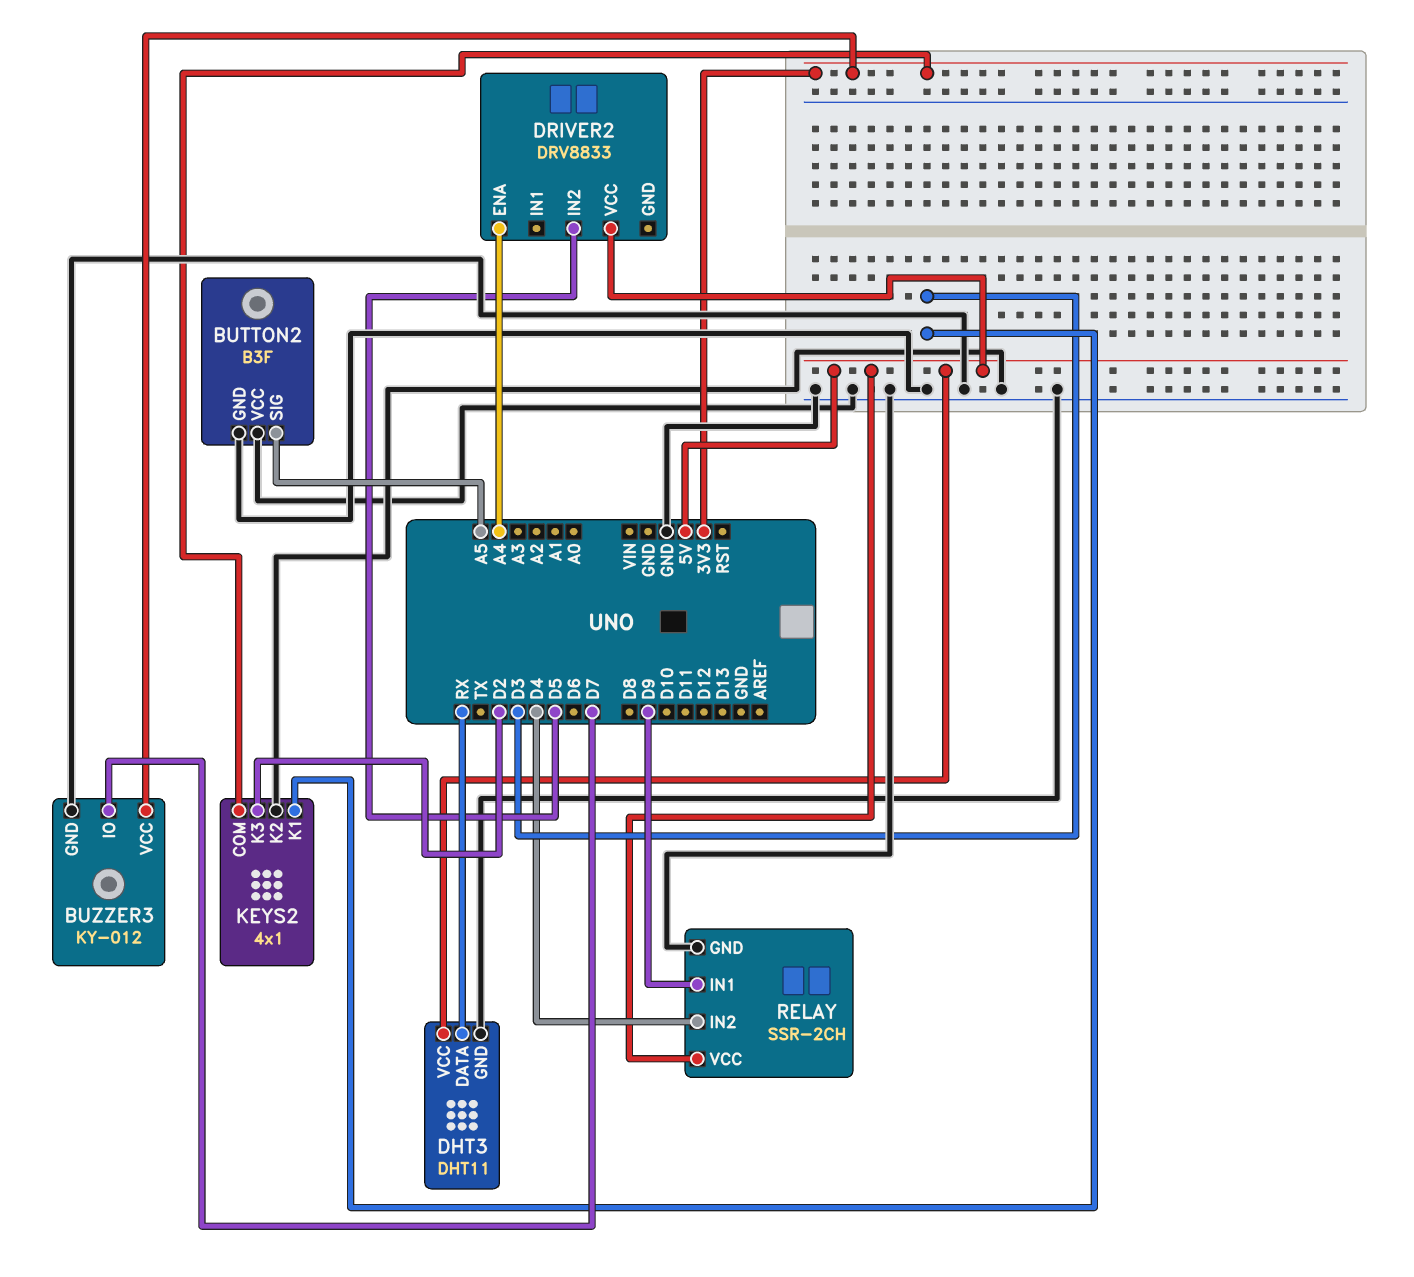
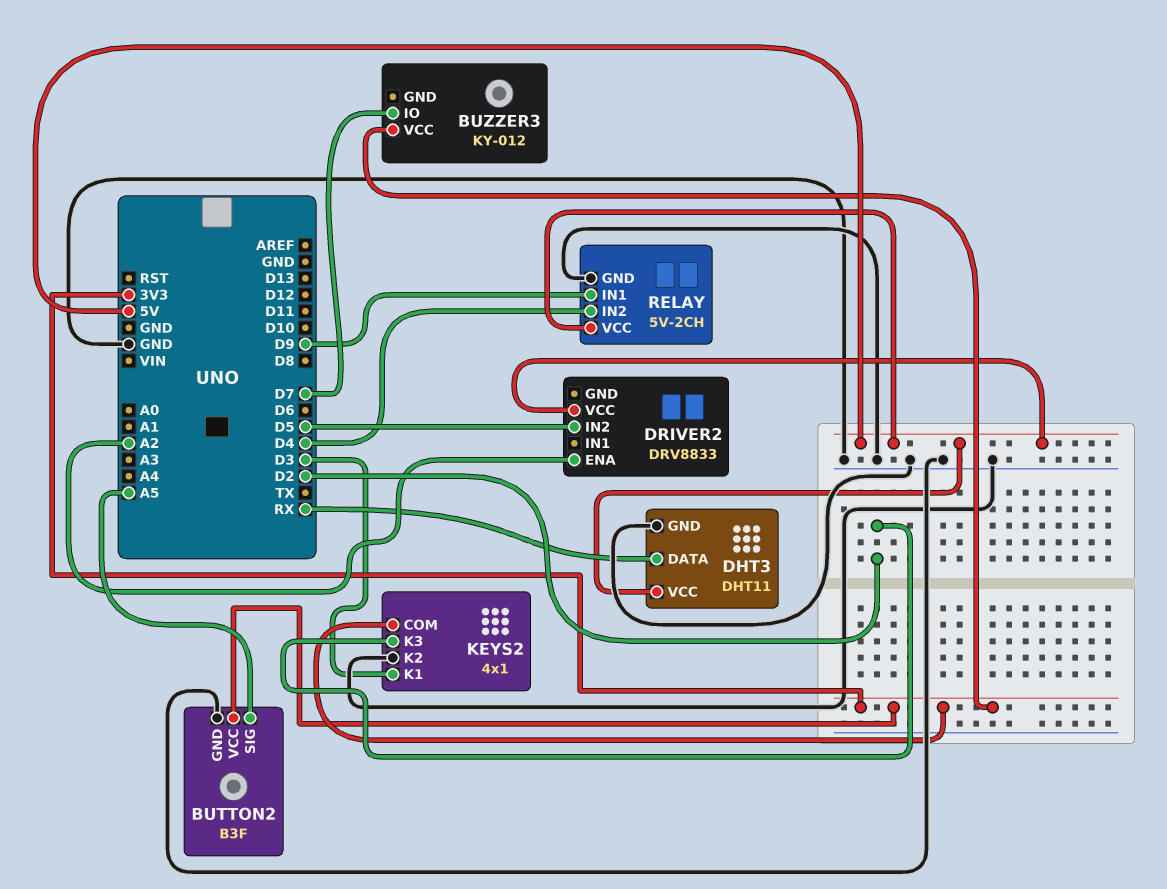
BUTTON2 pin VCC: GND -> 3V3
BUZZER3 pin GND: GND -> none
DRIVER2 pin ENA: A4 -> A2
RELAY: SSR-2CH -> 5V-2CH

